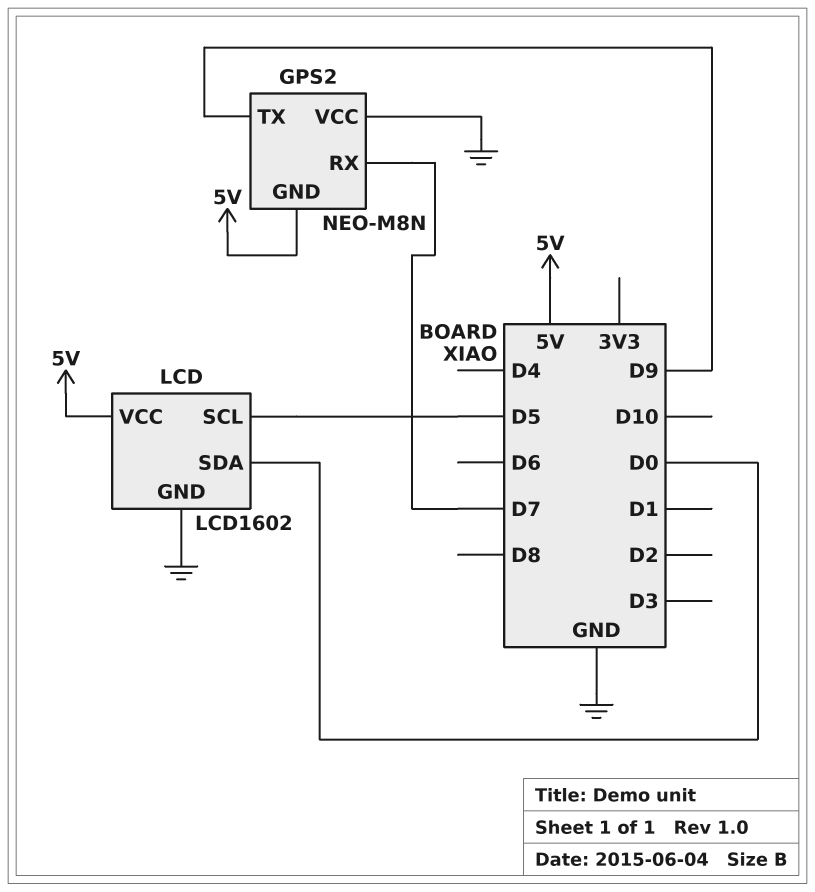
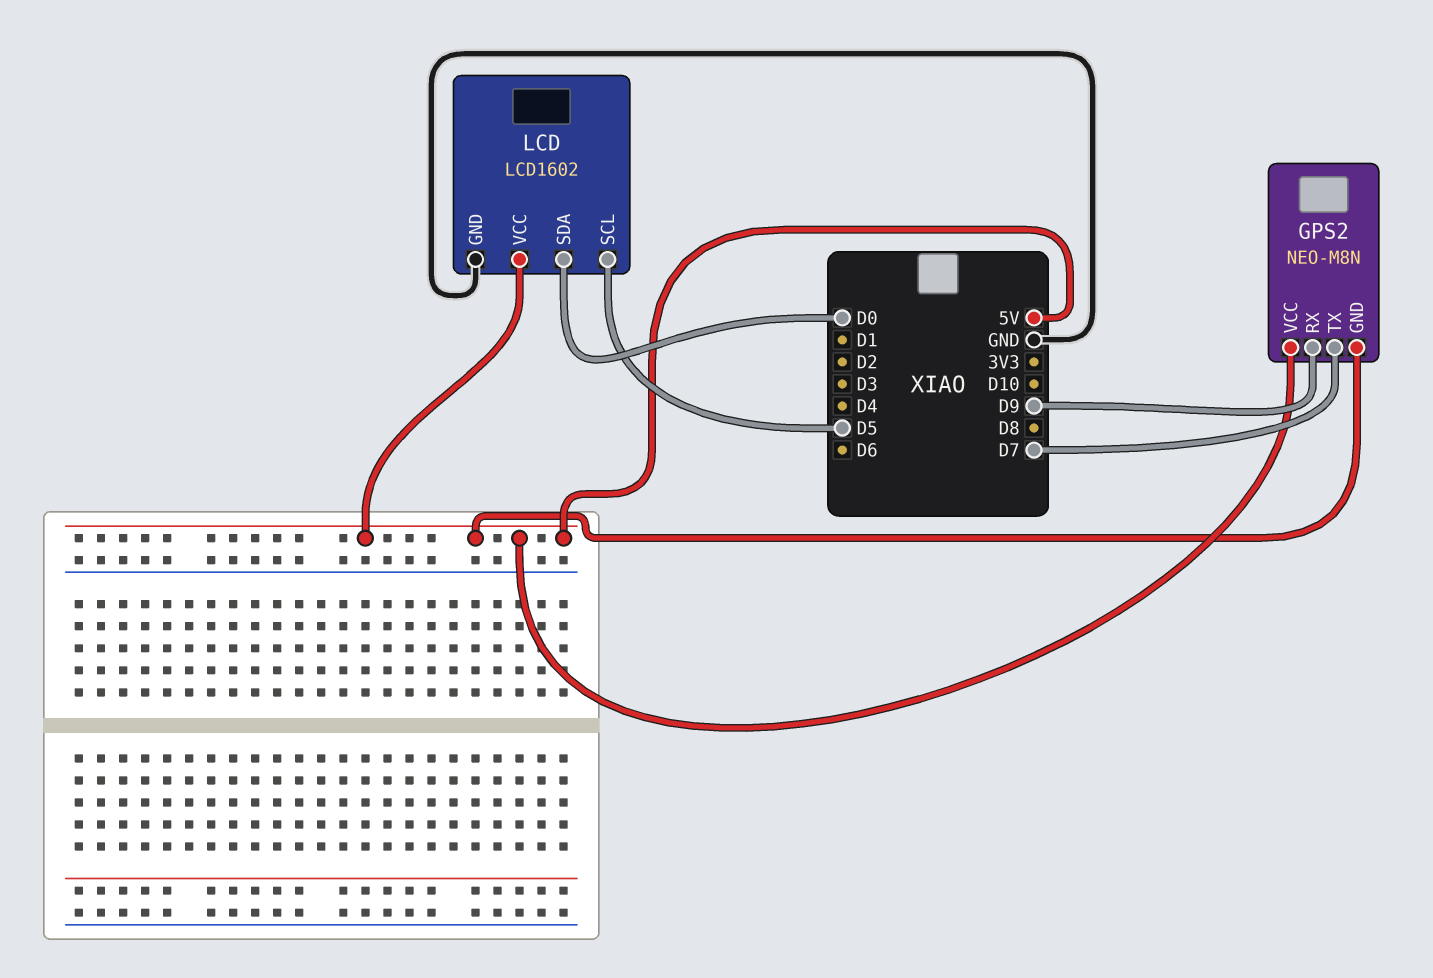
GPS2 pin RX: D7 -> D9
GPS2 pin TX: D9 -> D7
GPS2 pin VCC: GND -> 5V

